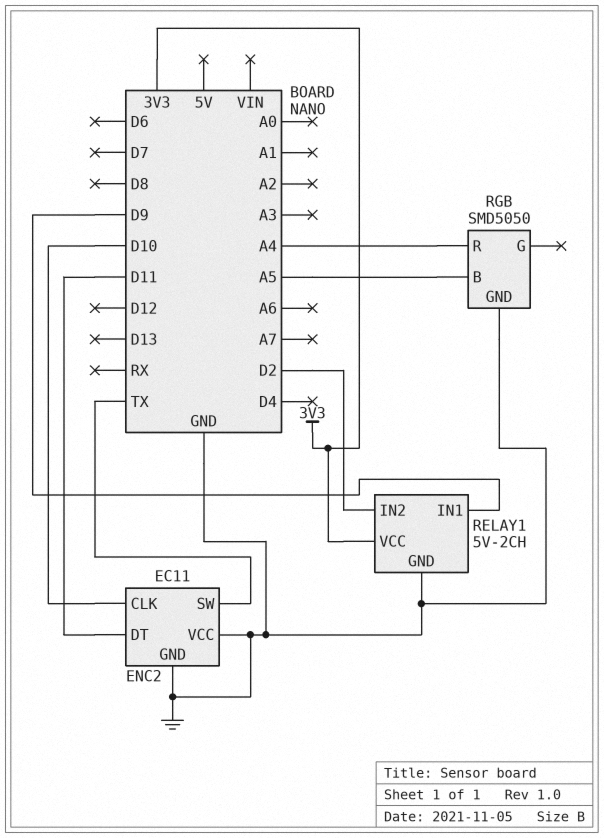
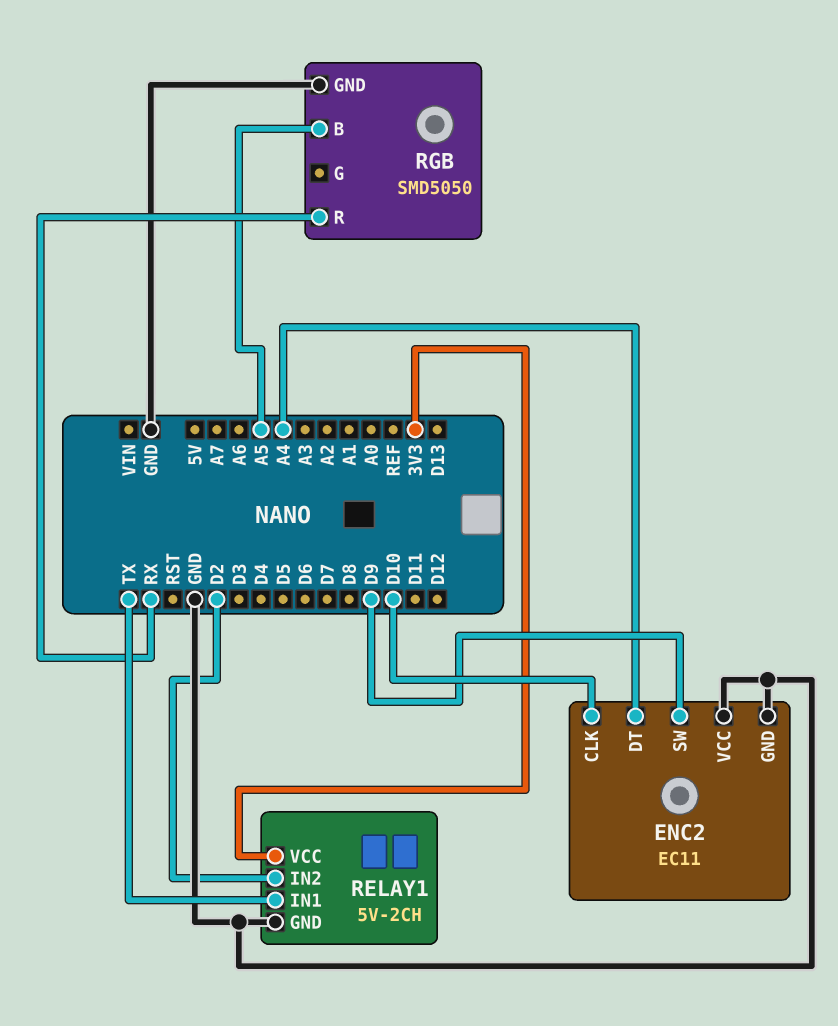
ENC2 pin DT: D11 -> A4
ENC2 pin SW: TX -> D9
RELAY1 pin IN1: D9 -> TX
RGB pin R: A4 -> RX

